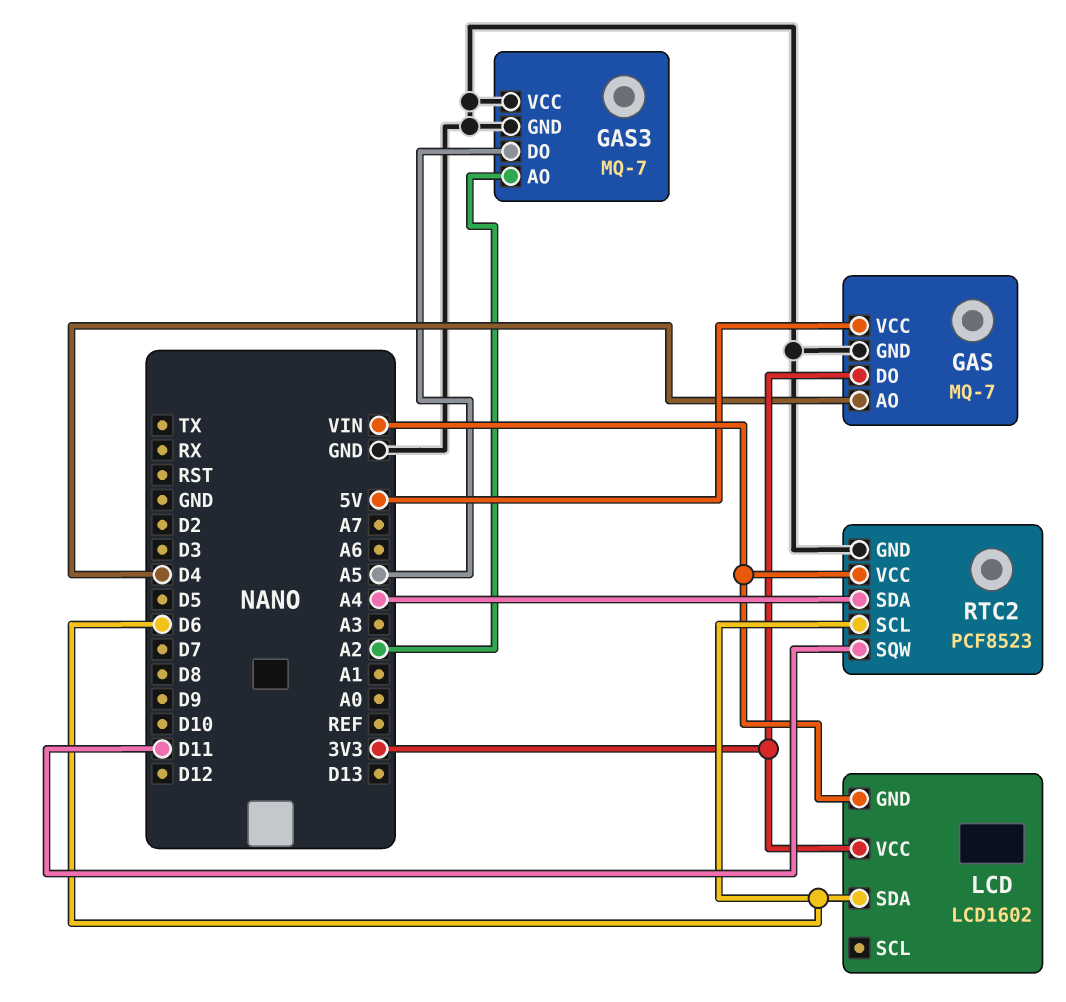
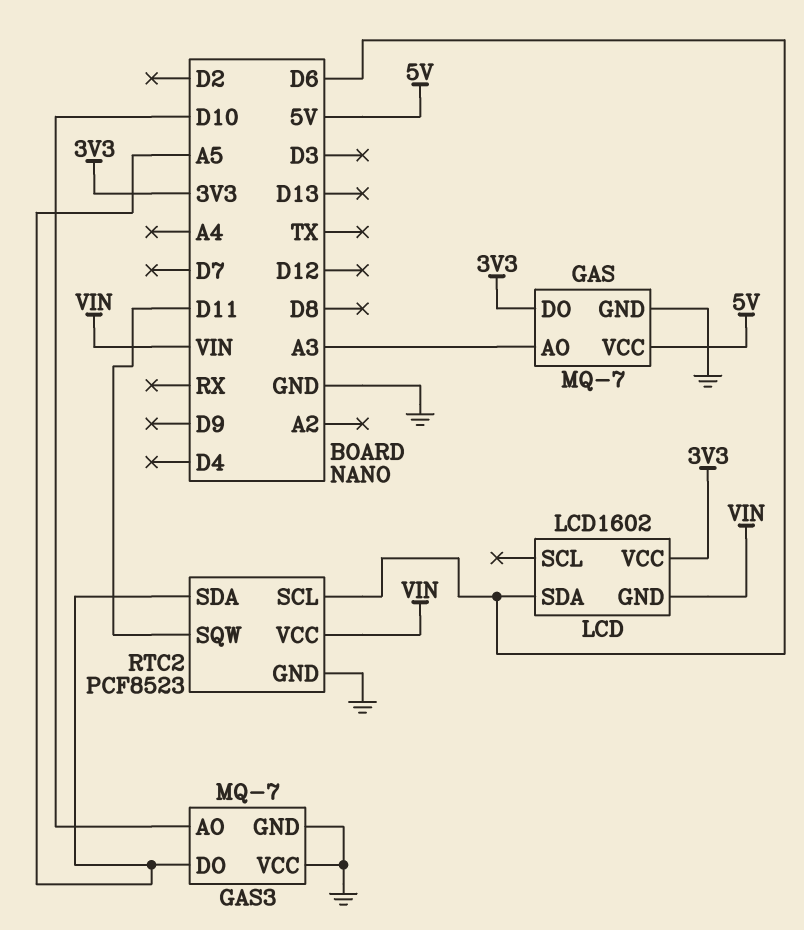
GAS pin AO: D4 -> A3
GAS3 pin AO: A2 -> D10
RTC2 pin SDA: A4 -> A5

